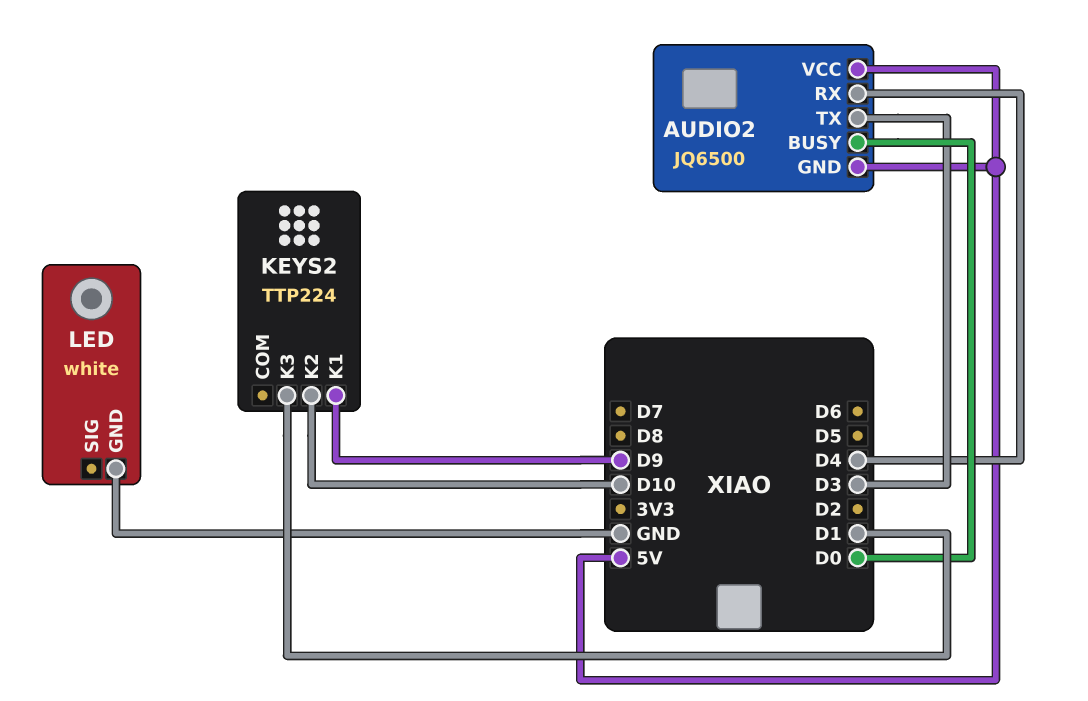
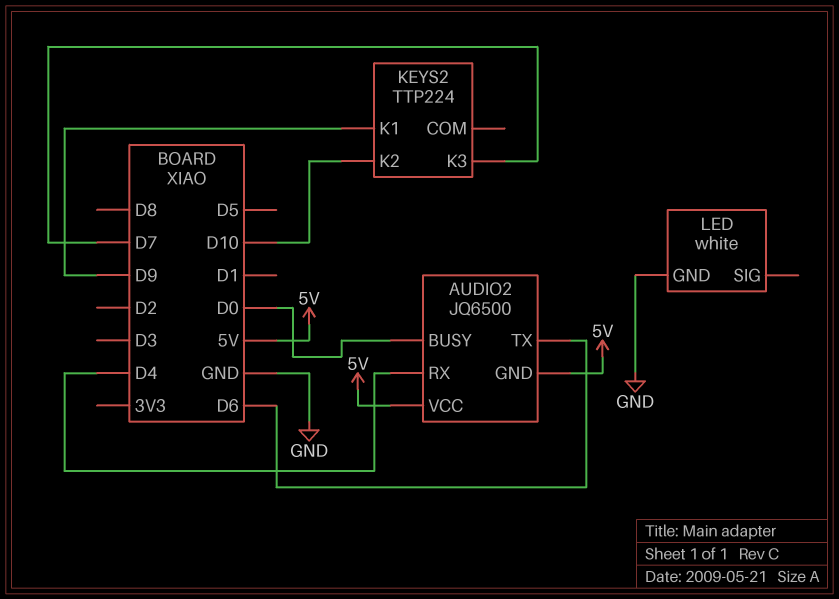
AUDIO2 pin TX: D3 -> D6
KEYS2 pin K3: D1 -> D7

